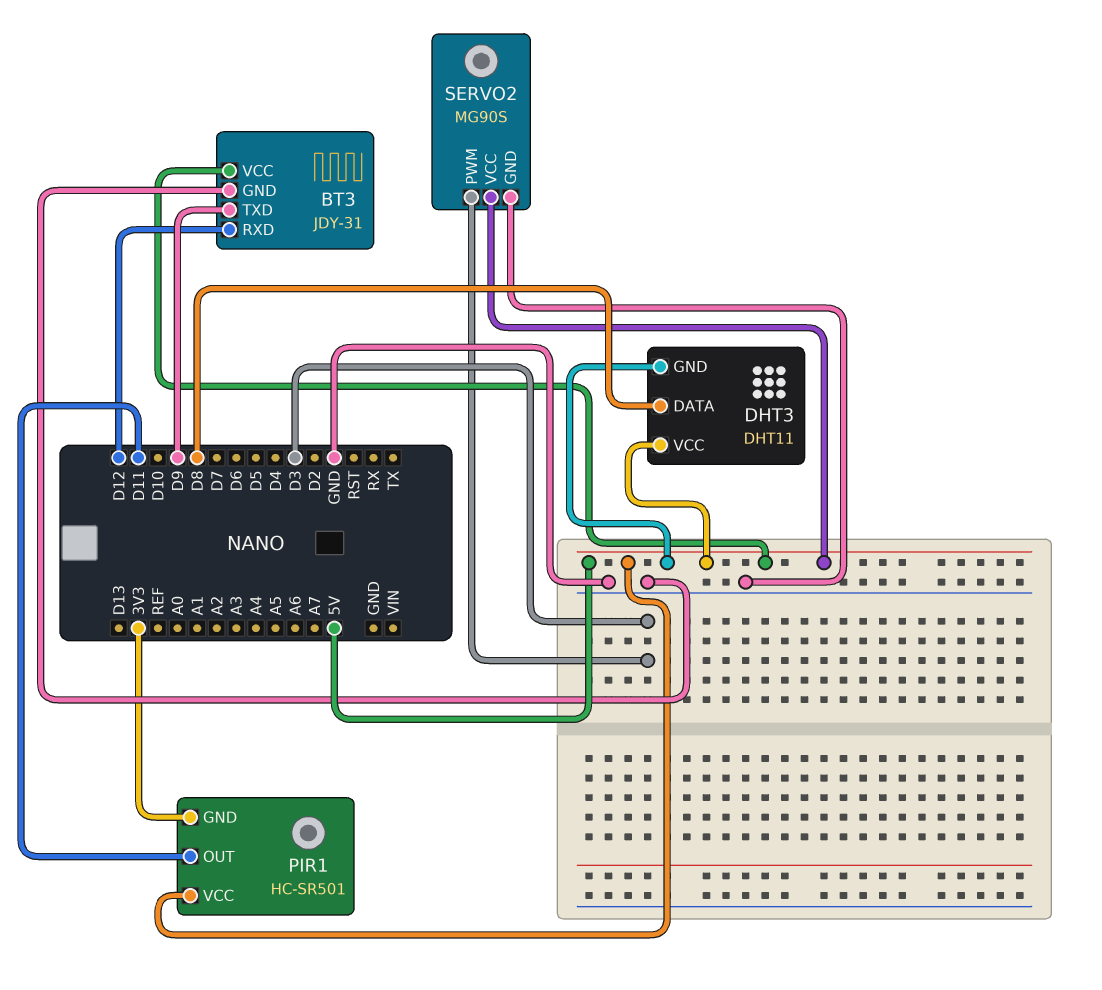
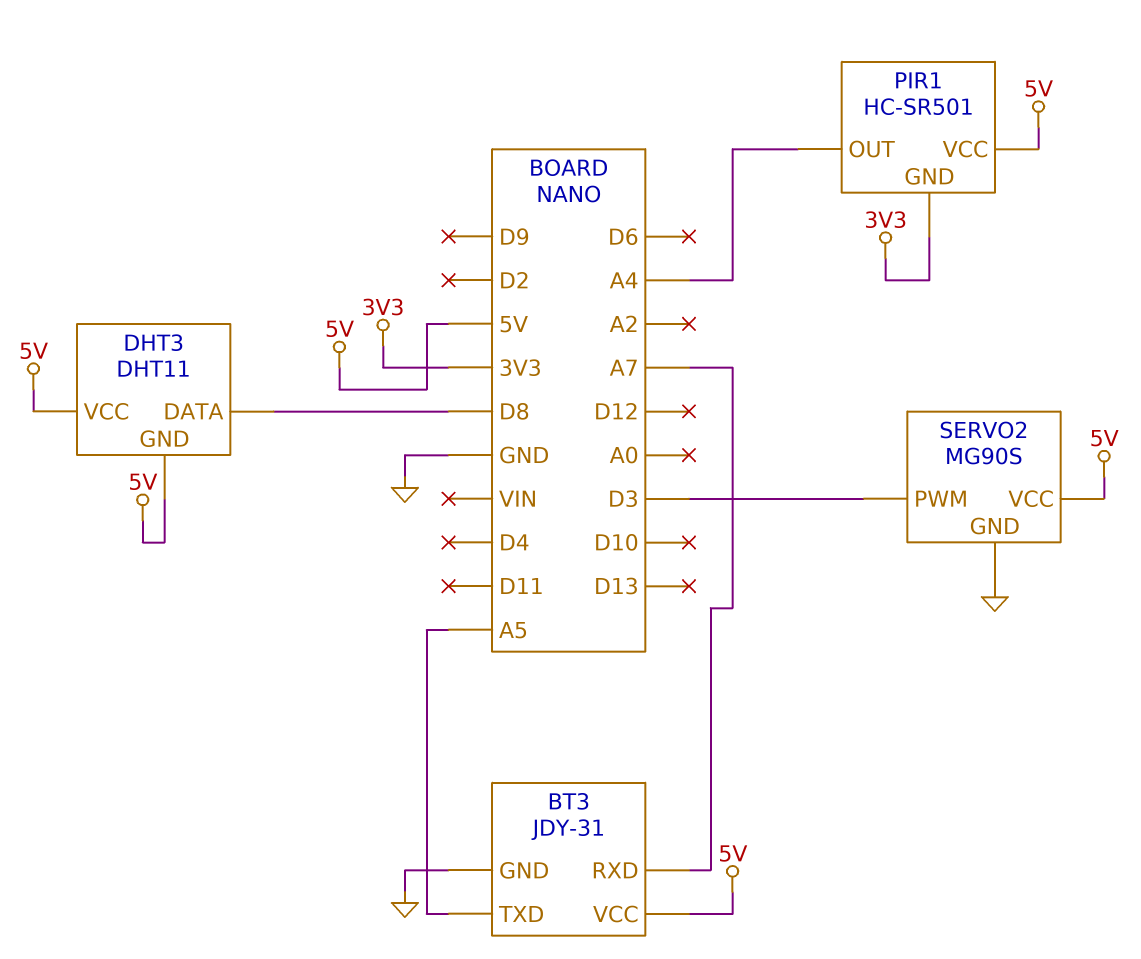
BT3 pin RXD: D12 -> A7
BT3 pin TXD: D9 -> A5
PIR1 pin OUT: D11 -> A4

